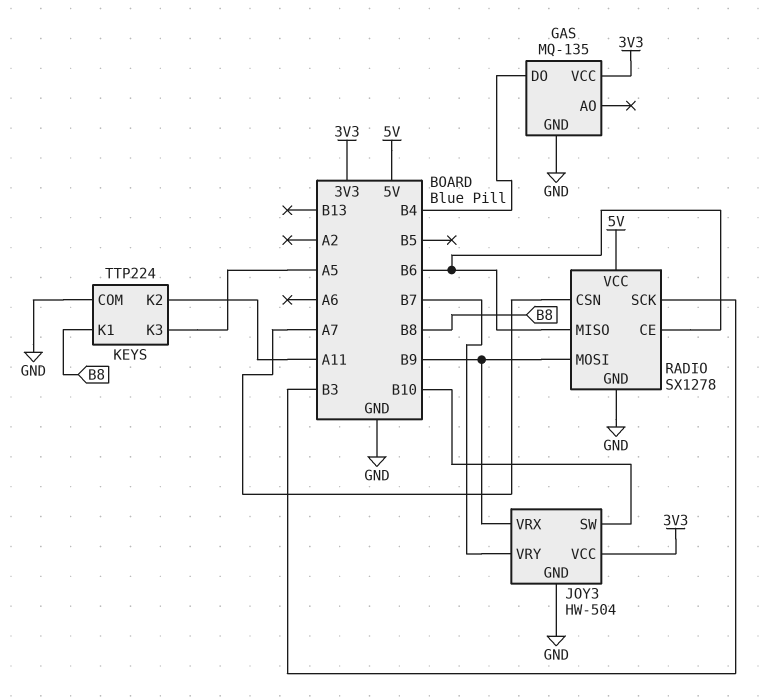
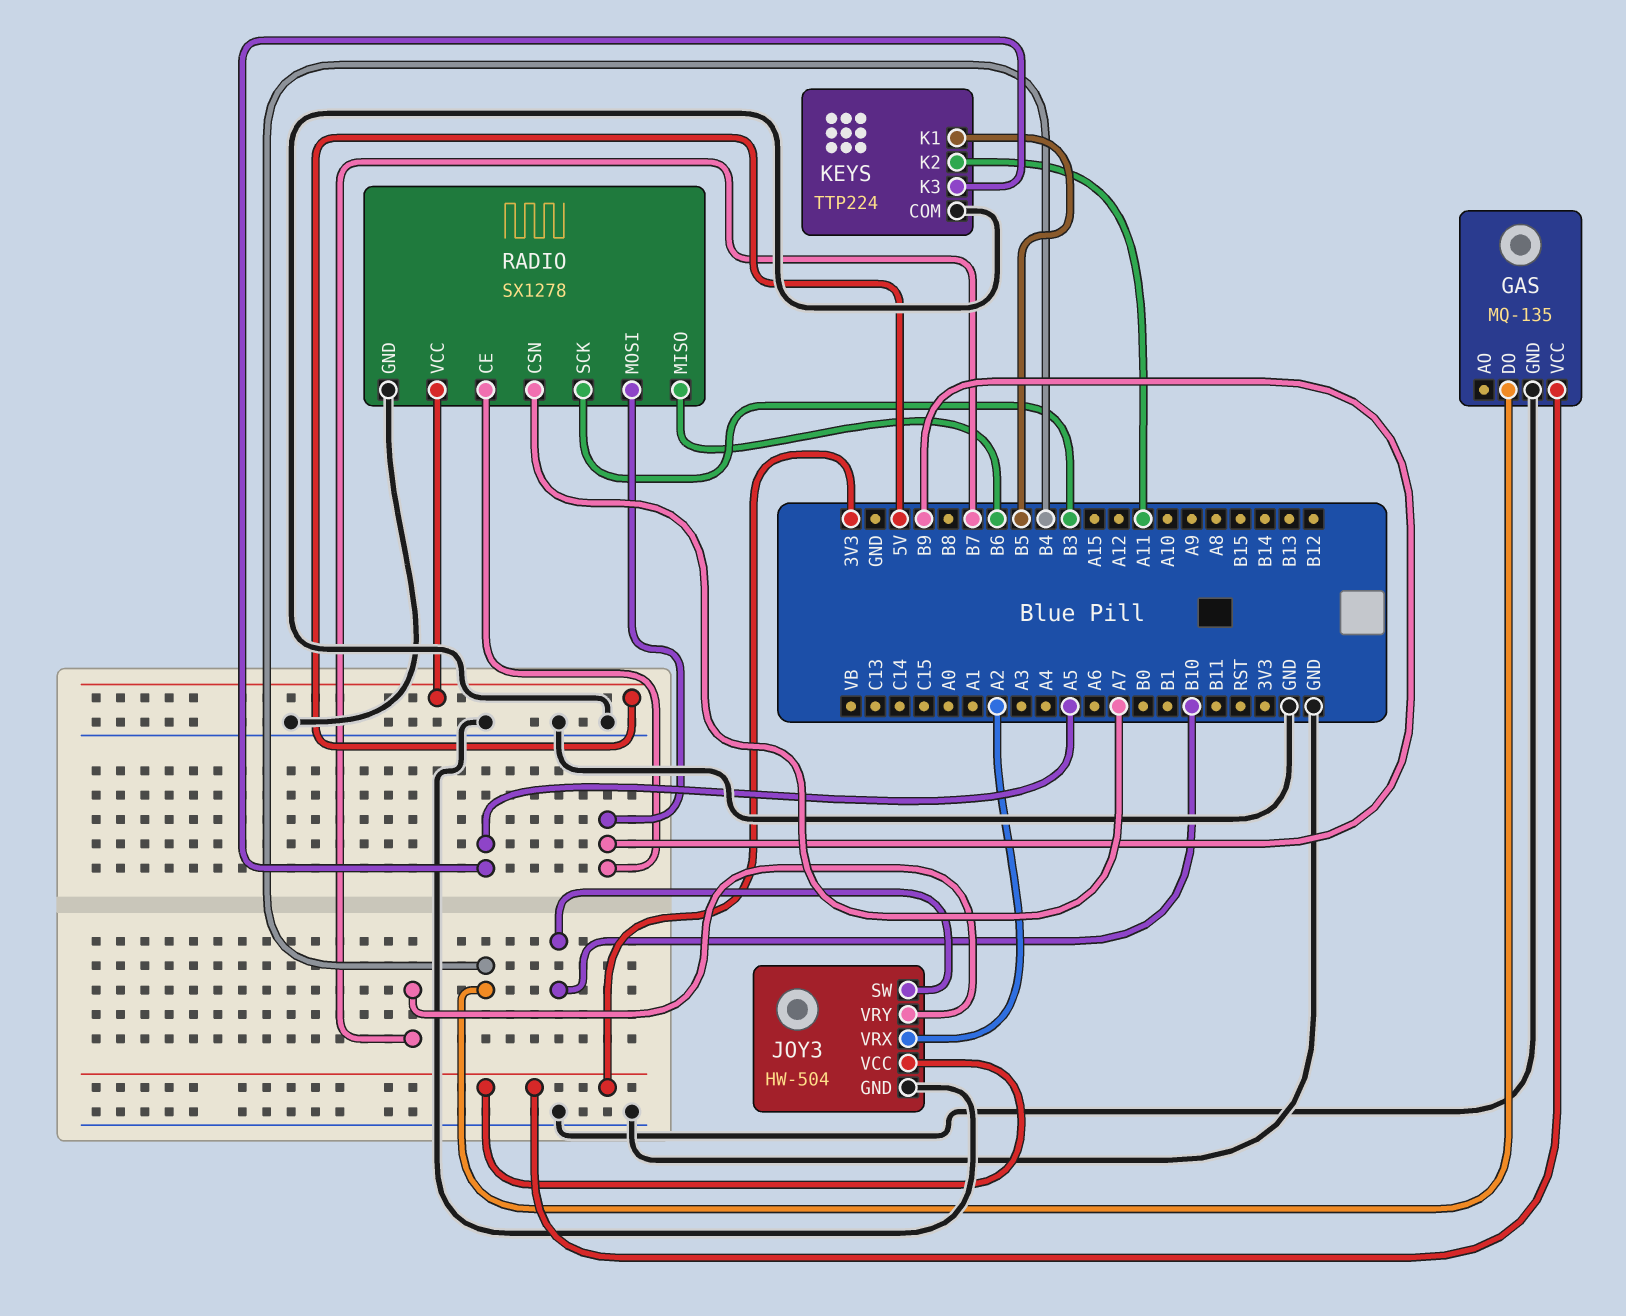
JOY3 pin VRX: B9 -> A2
KEYS pin K1: B8 -> B5
RADIO pin CE: B6 -> B9

